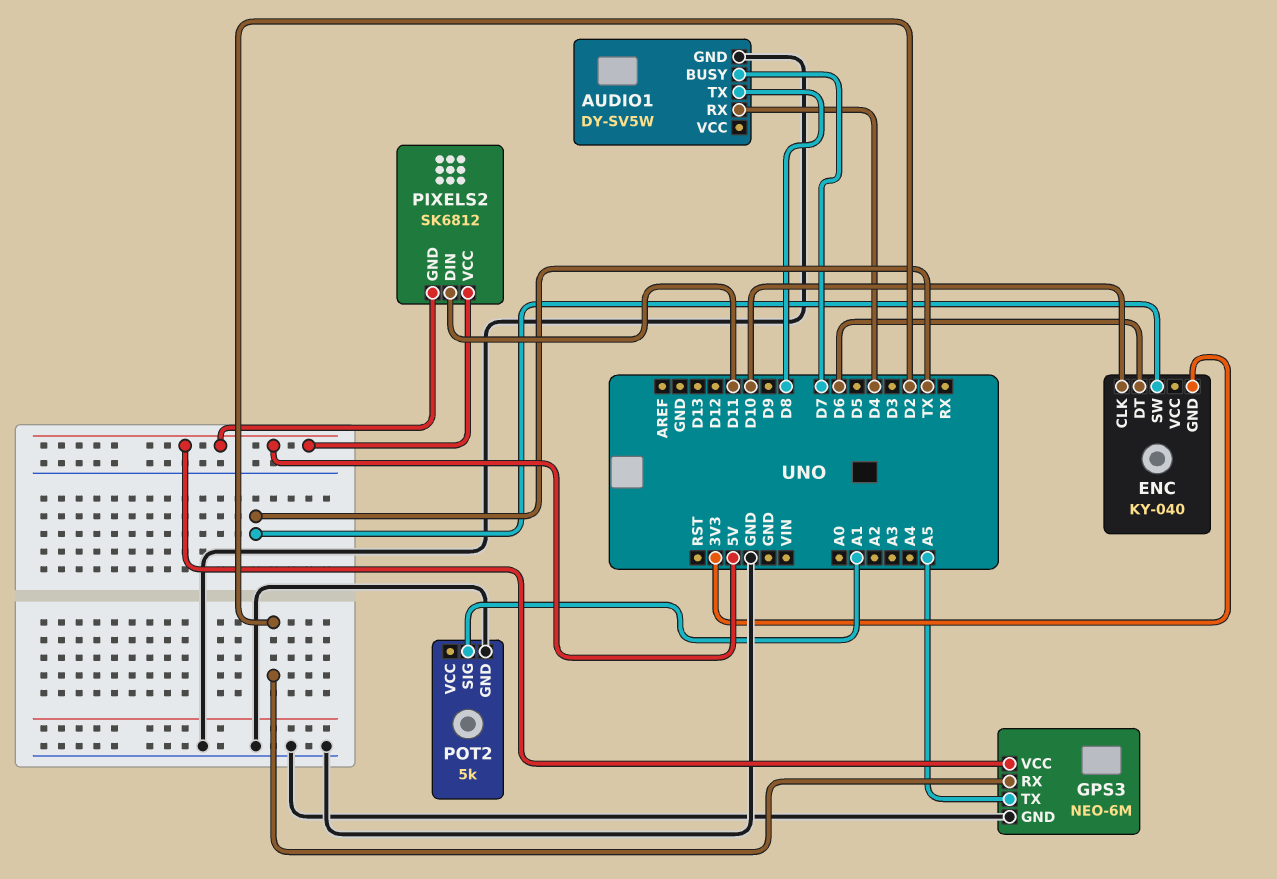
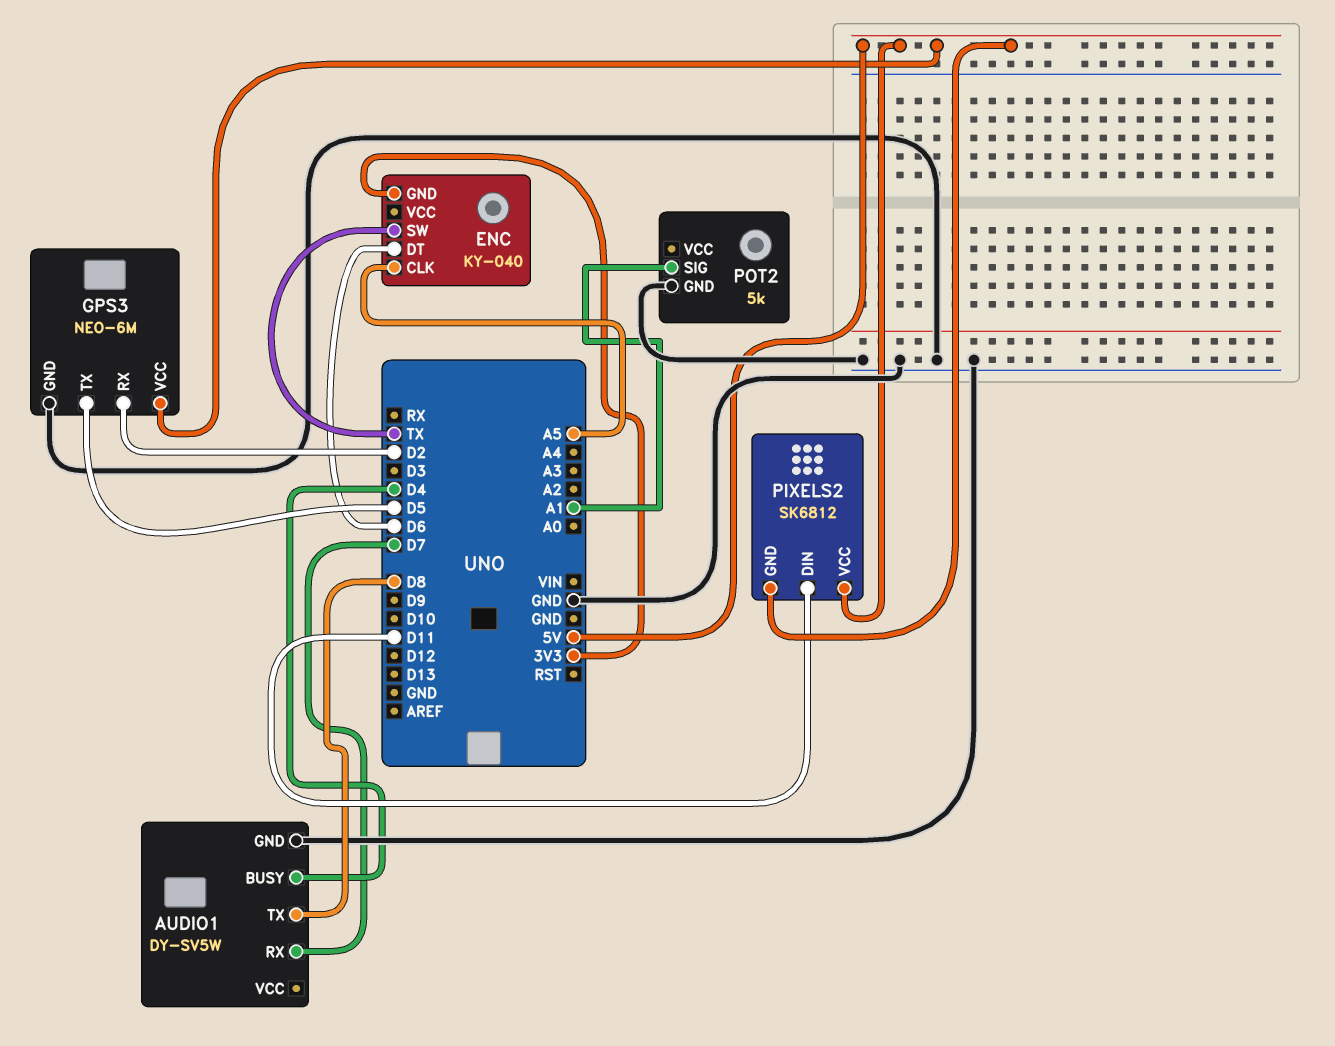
AUDIO1 pin BUSY: D7 -> D4
AUDIO1 pin RX: D4 -> D7
ENC pin CLK: D10 -> A5
GPS3 pin TX: A5 -> D5

